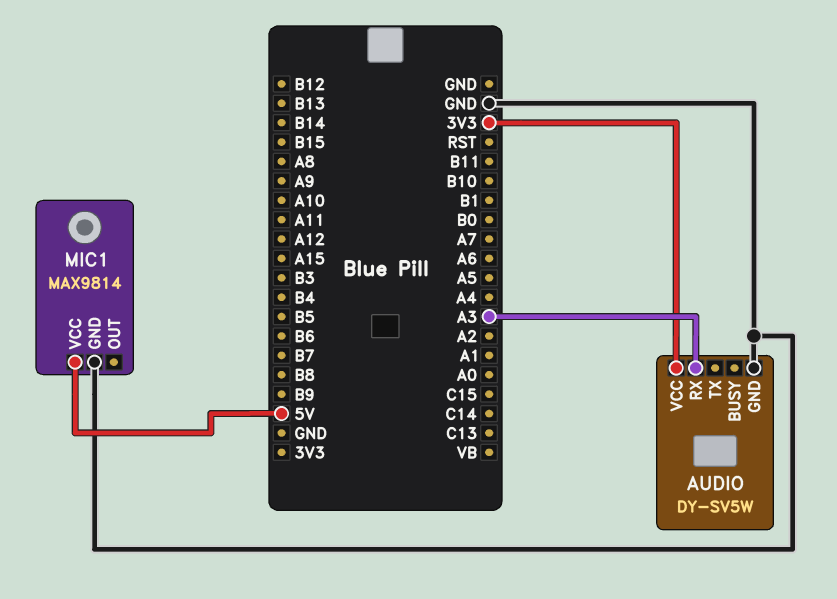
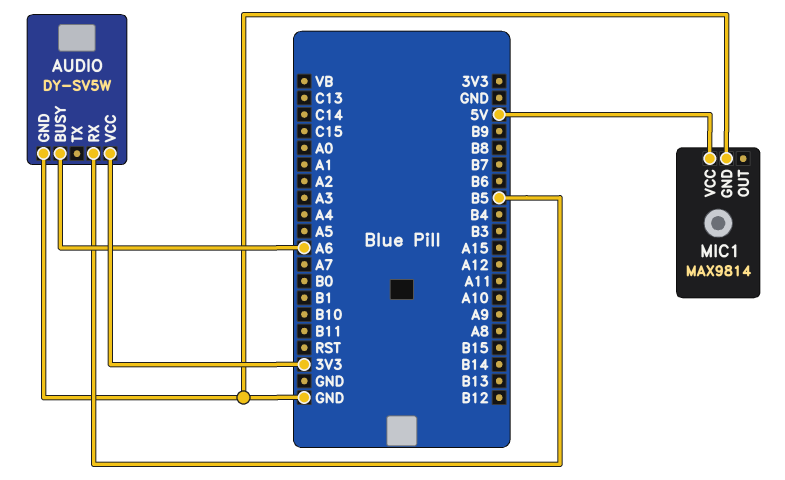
AUDIO pin BUSY: none -> A6
AUDIO pin RX: A3 -> B5

